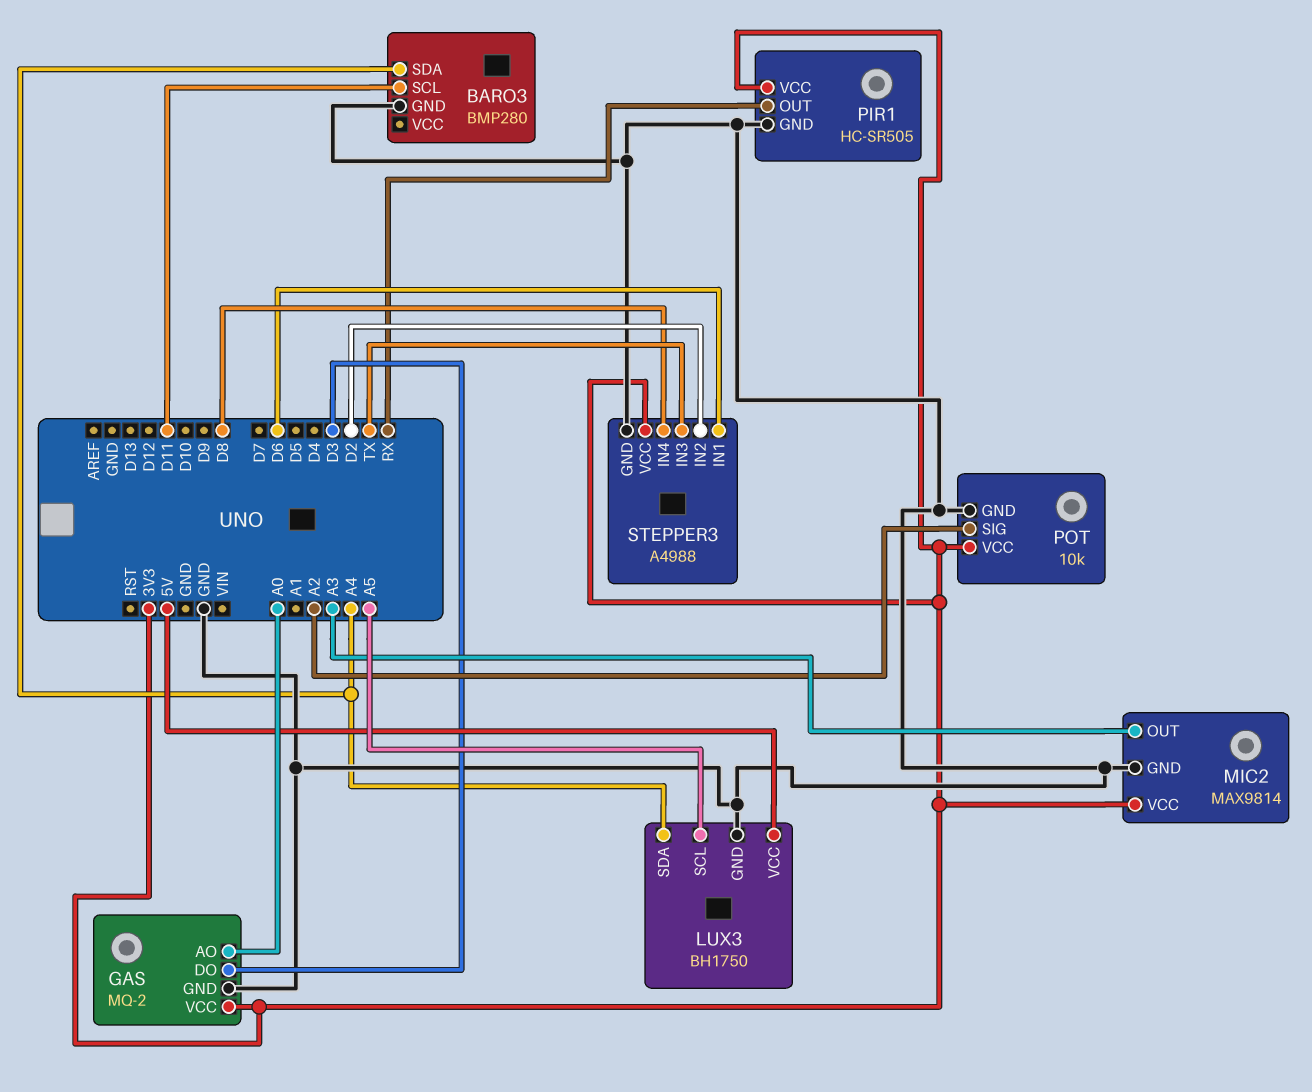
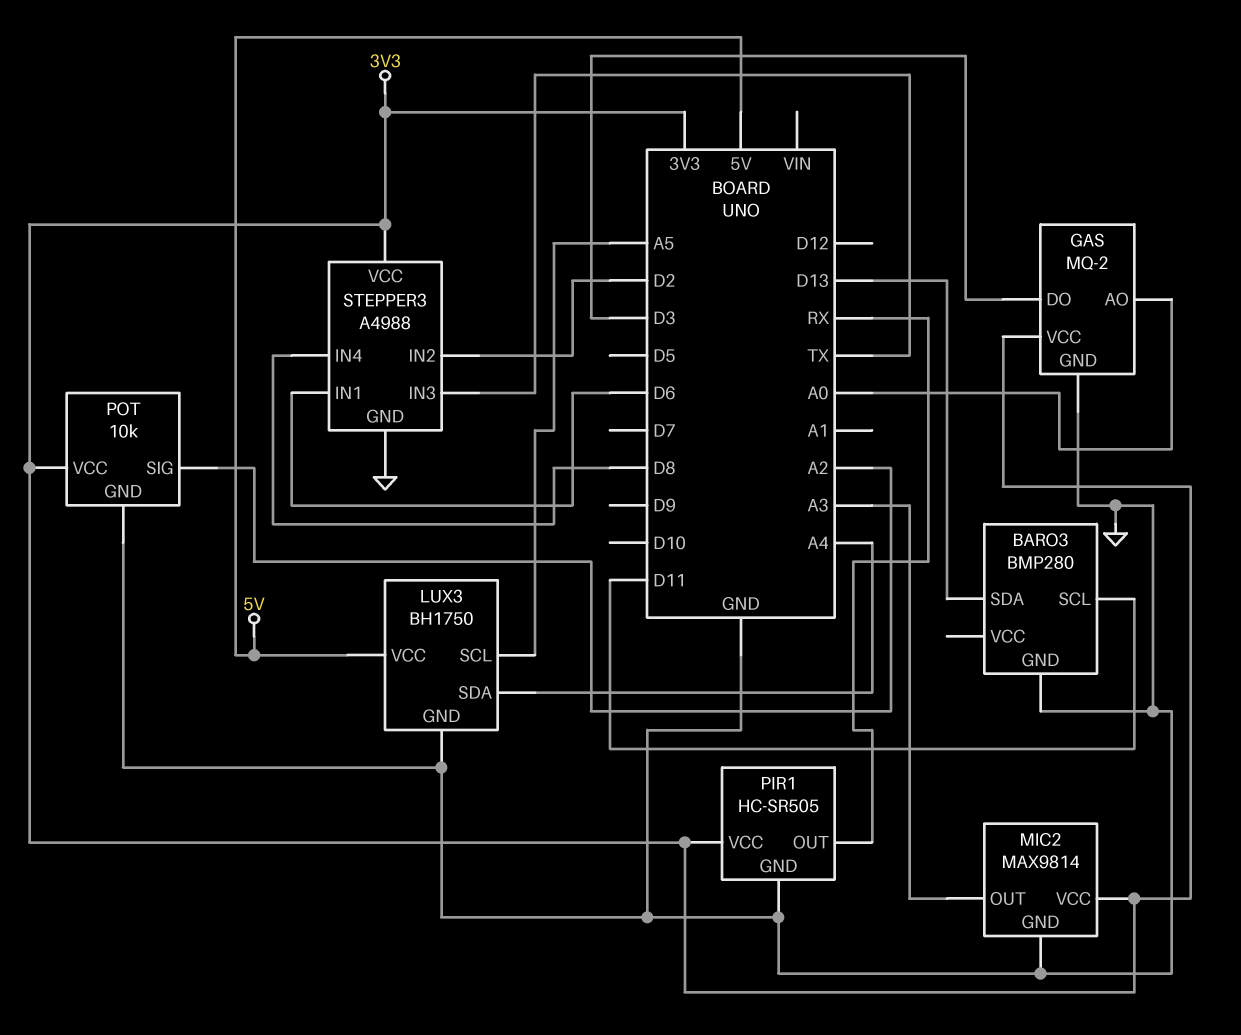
BARO3 pin SDA: A4 -> D13

